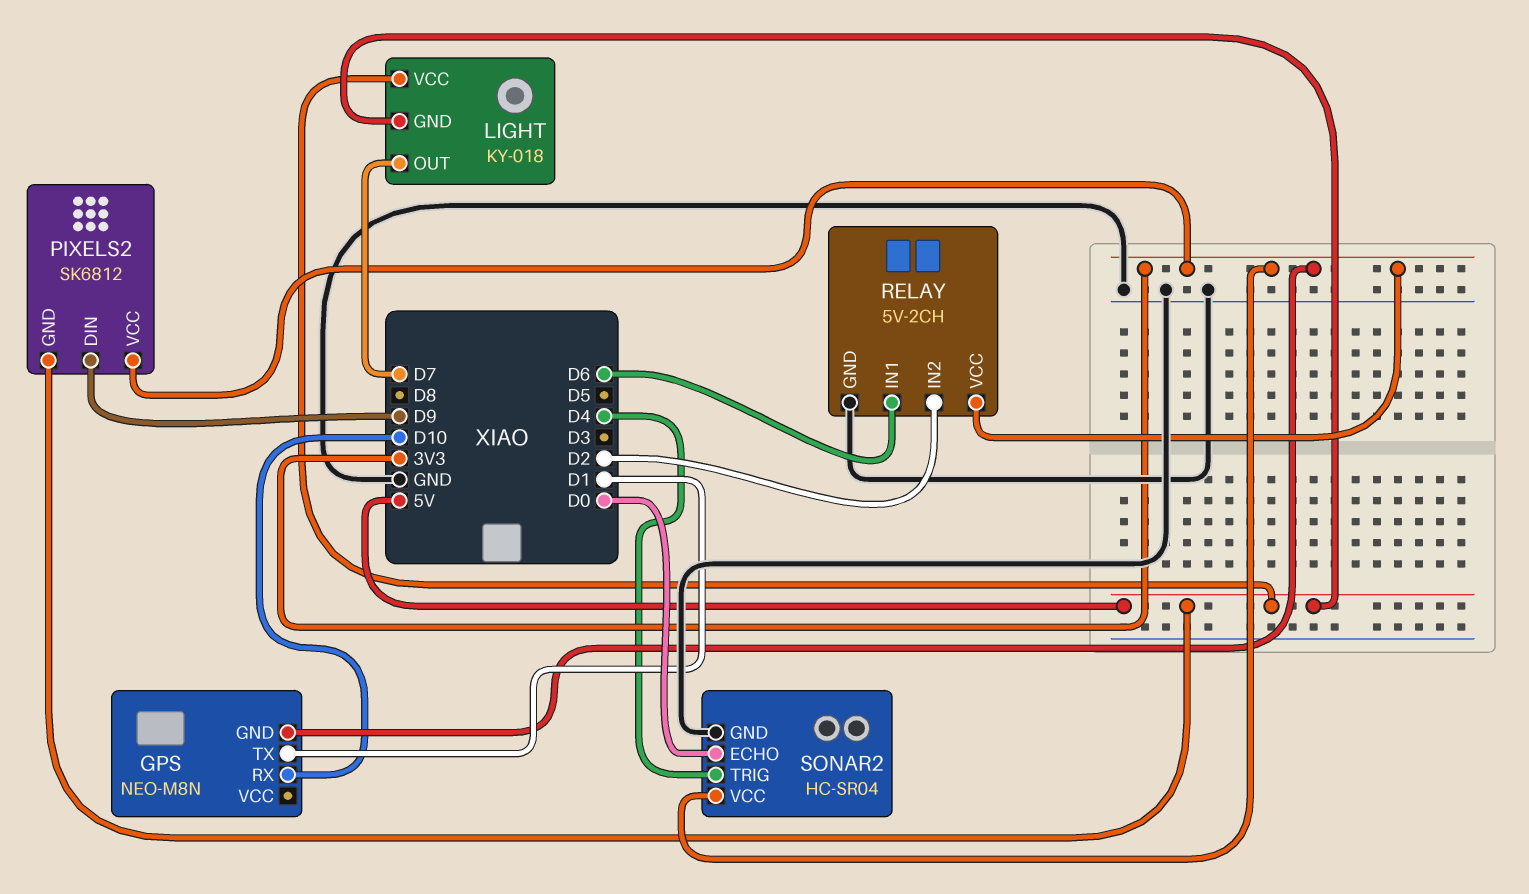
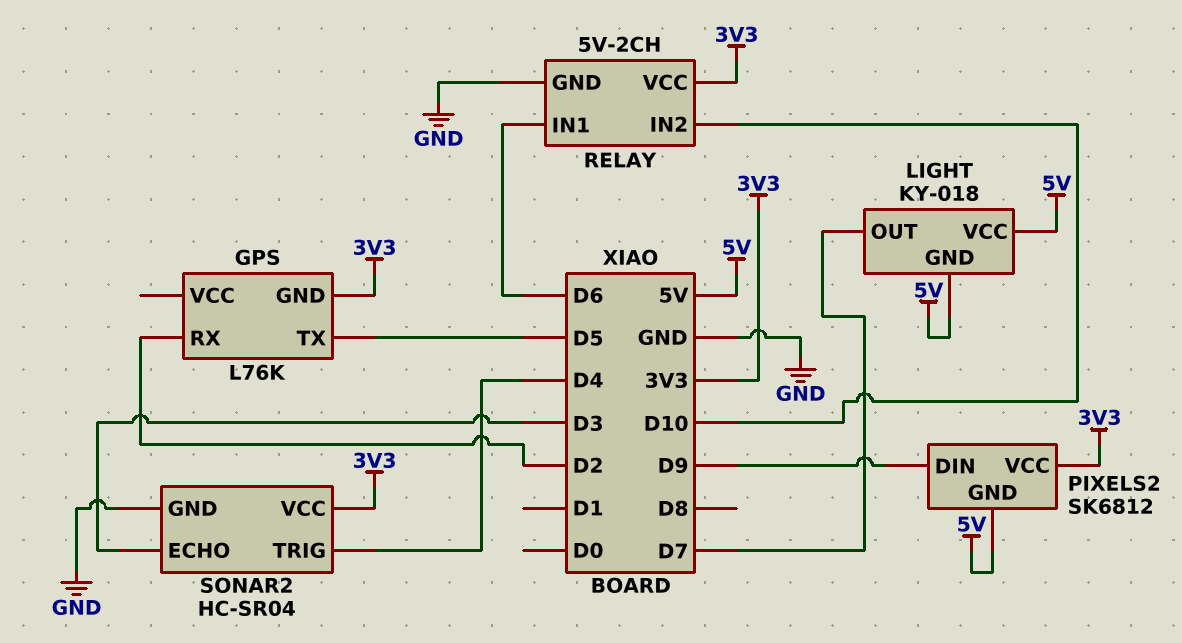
GPS: NEO-M8N -> L76K
GPS pin RX: D10 -> D2
GPS pin TX: D1 -> D5
RELAY pin IN2: D2 -> D10
SONAR2 pin ECHO: D0 -> D3

